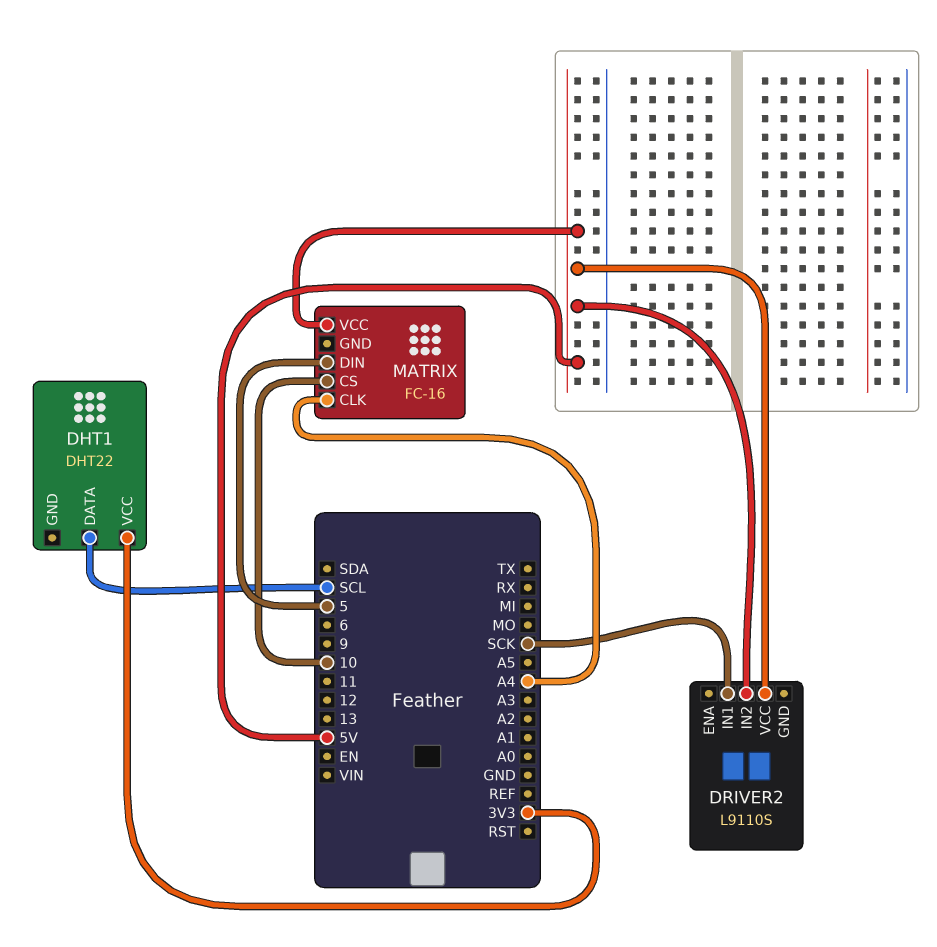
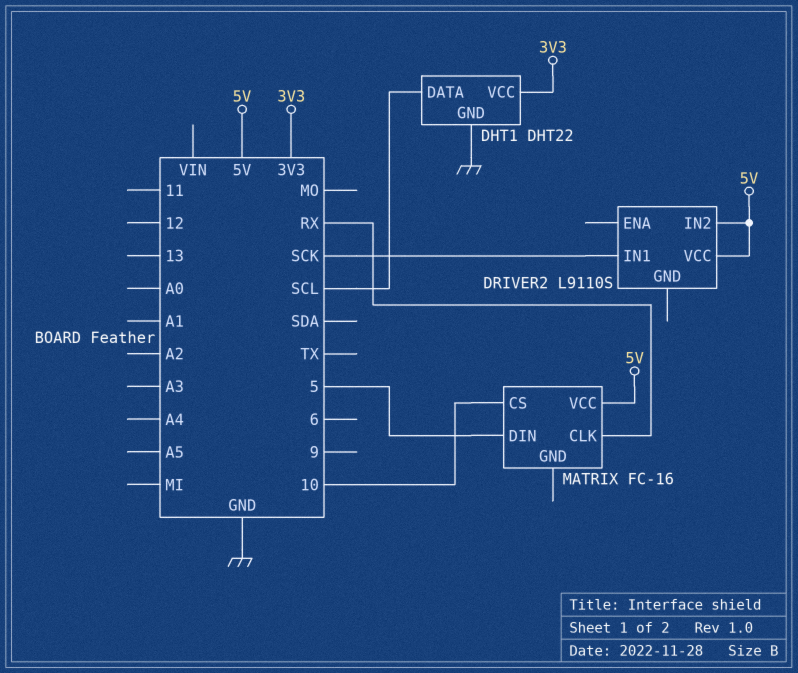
DHT1 pin GND: none -> GND
MATRIX pin CLK: A4 -> RX

